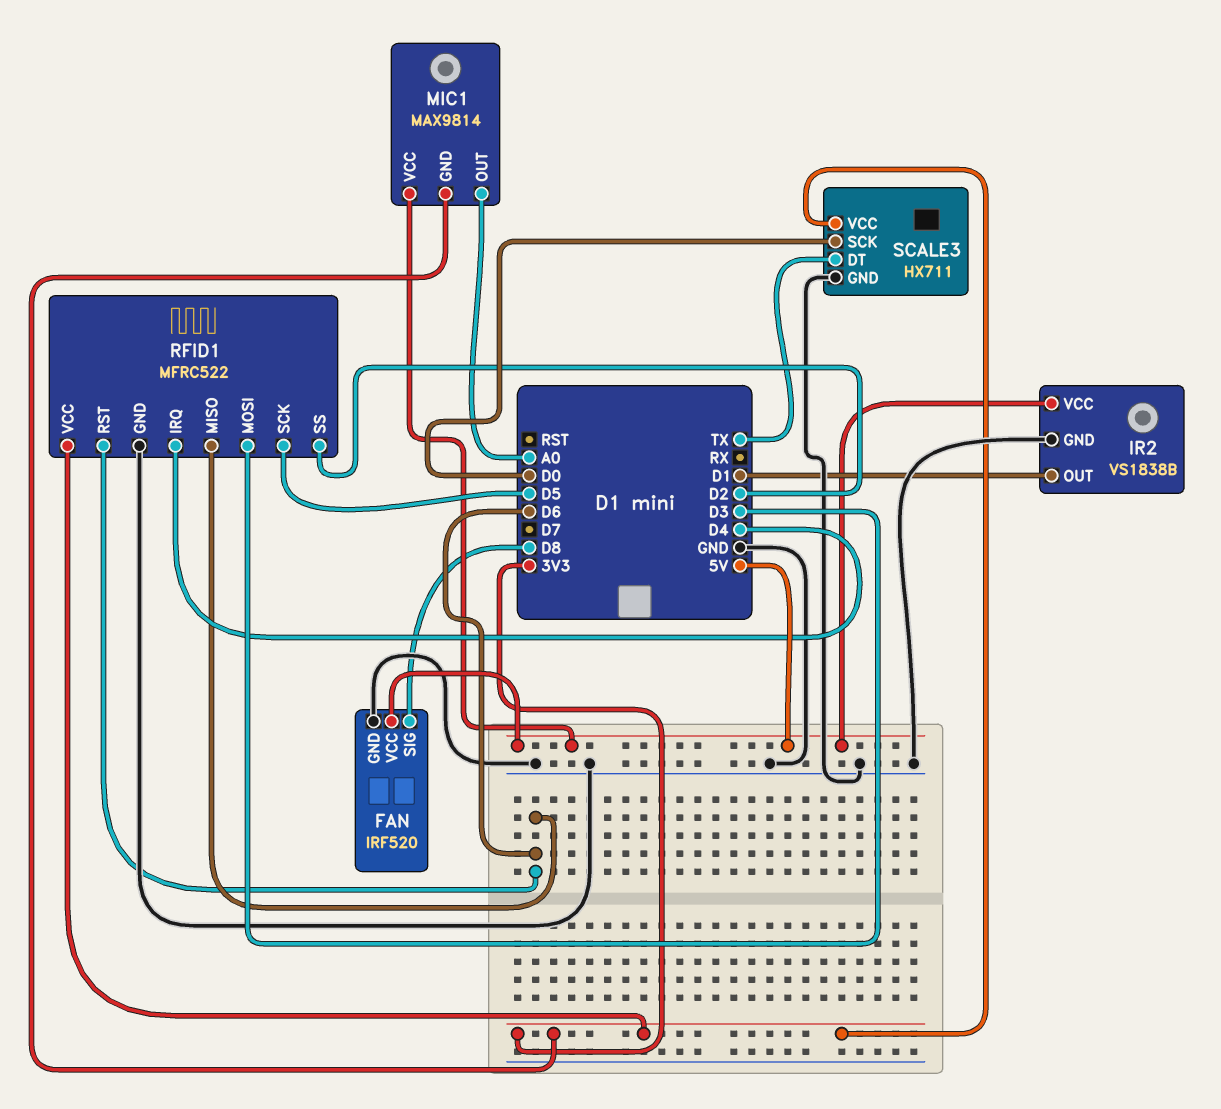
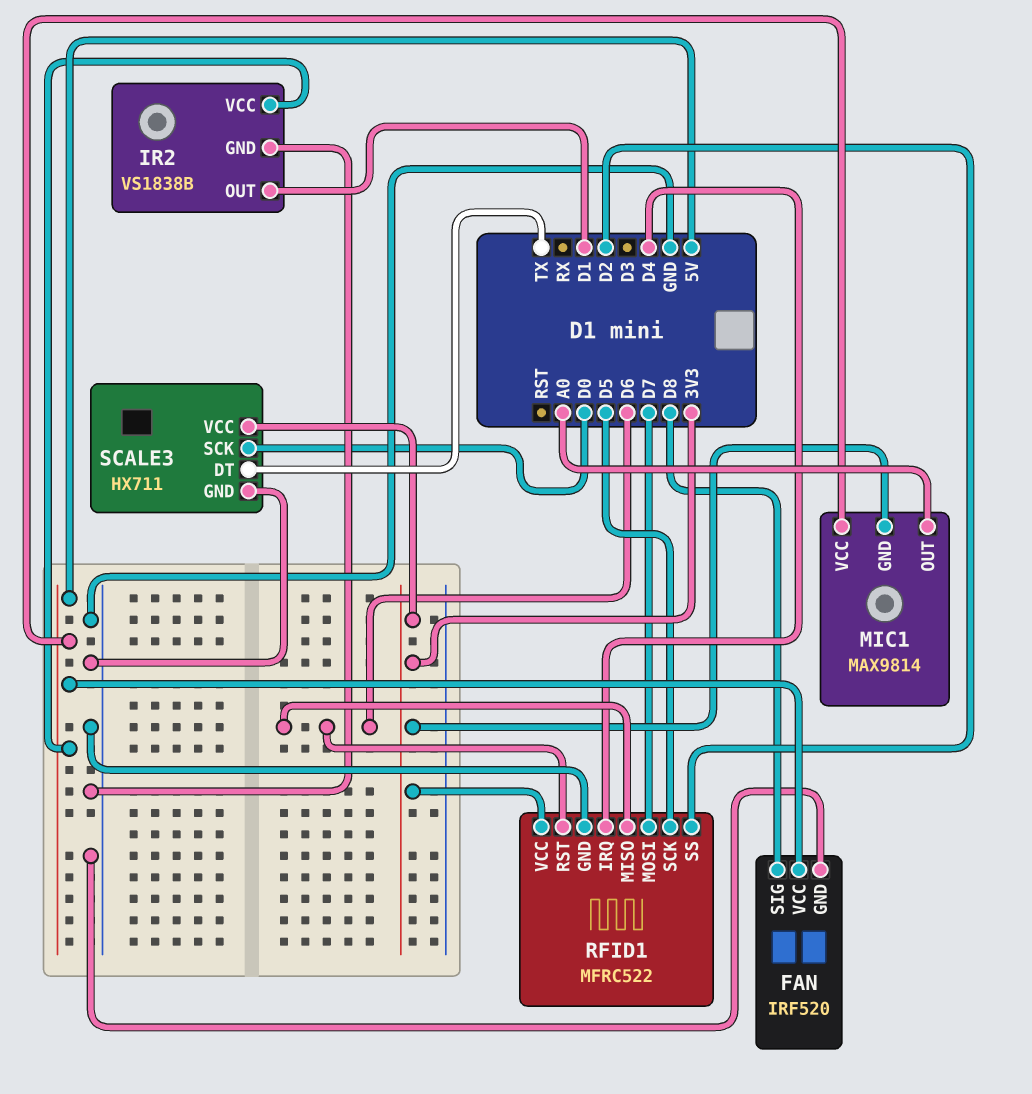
RFID1 pin MOSI: D3 -> D7

